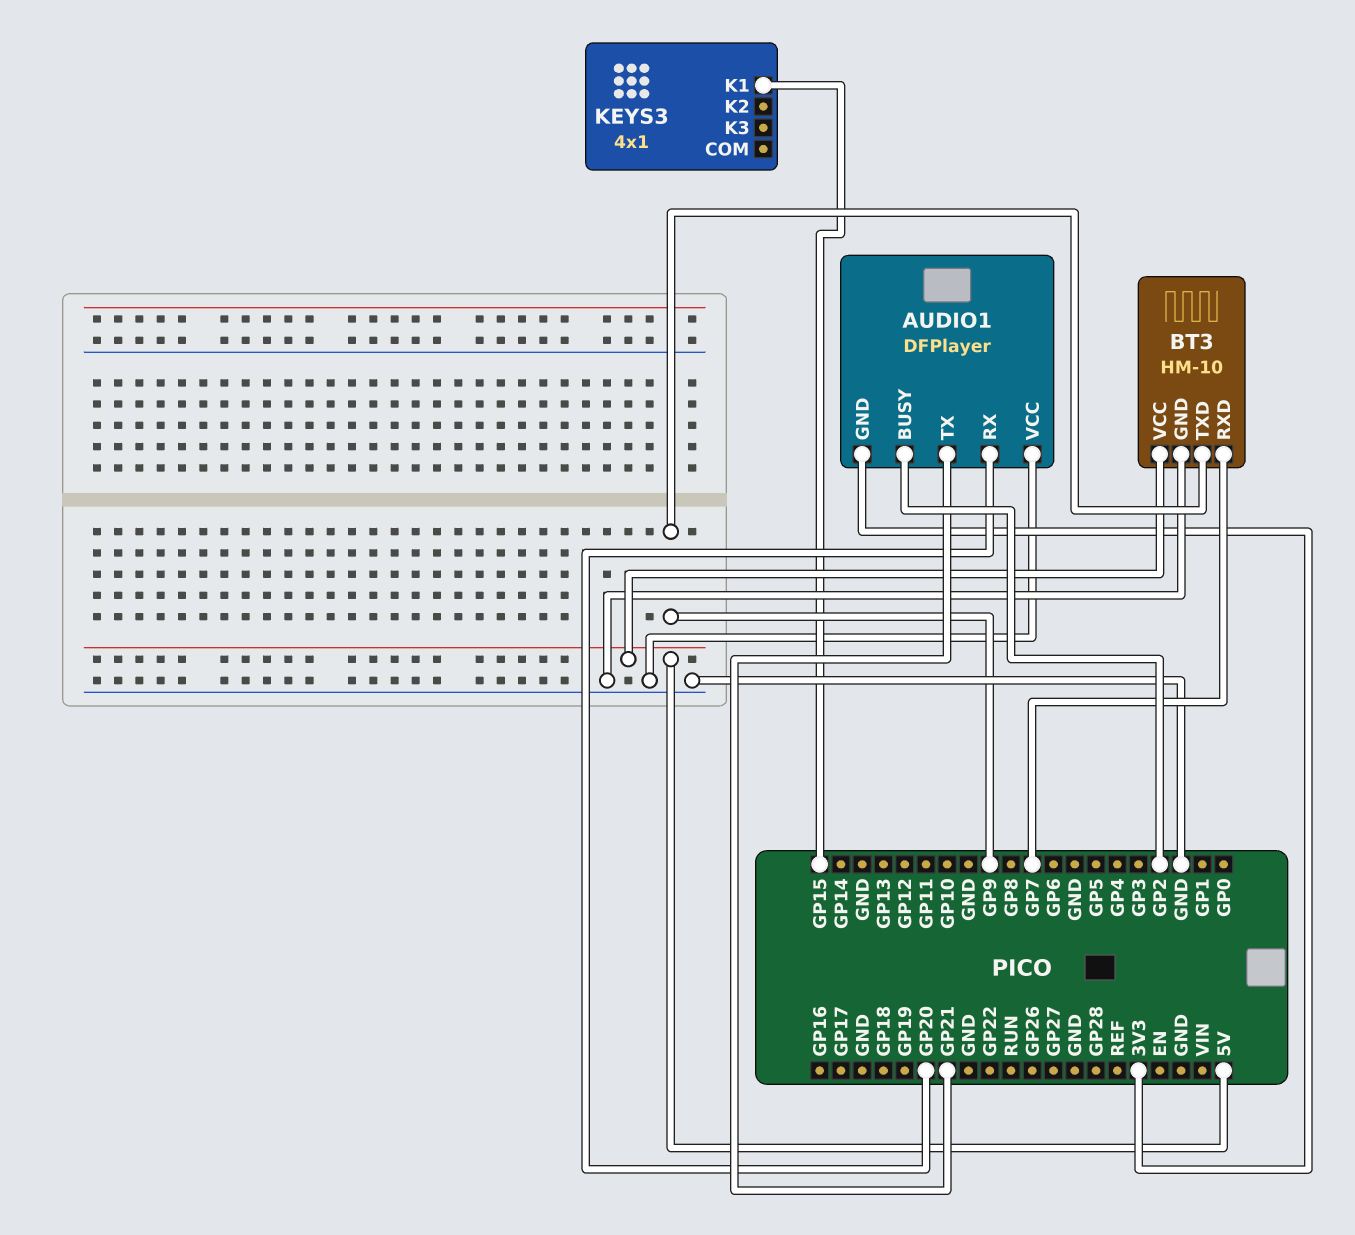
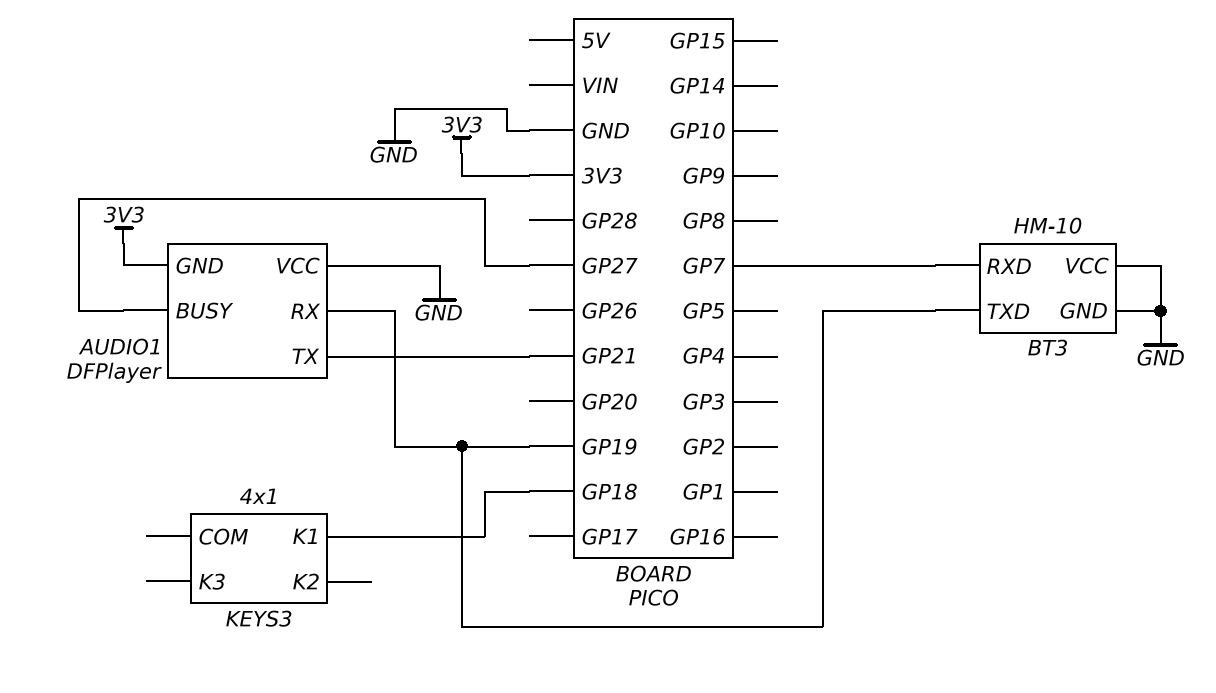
AUDIO1 pin BUSY: GP2 -> GP27
AUDIO1 pin RX: GP20 -> GP19
BT3 pin TXD: GP9 -> GP19
BT3 pin VCC: 5V -> GND
KEYS3 pin K1: GP15 -> GP18

